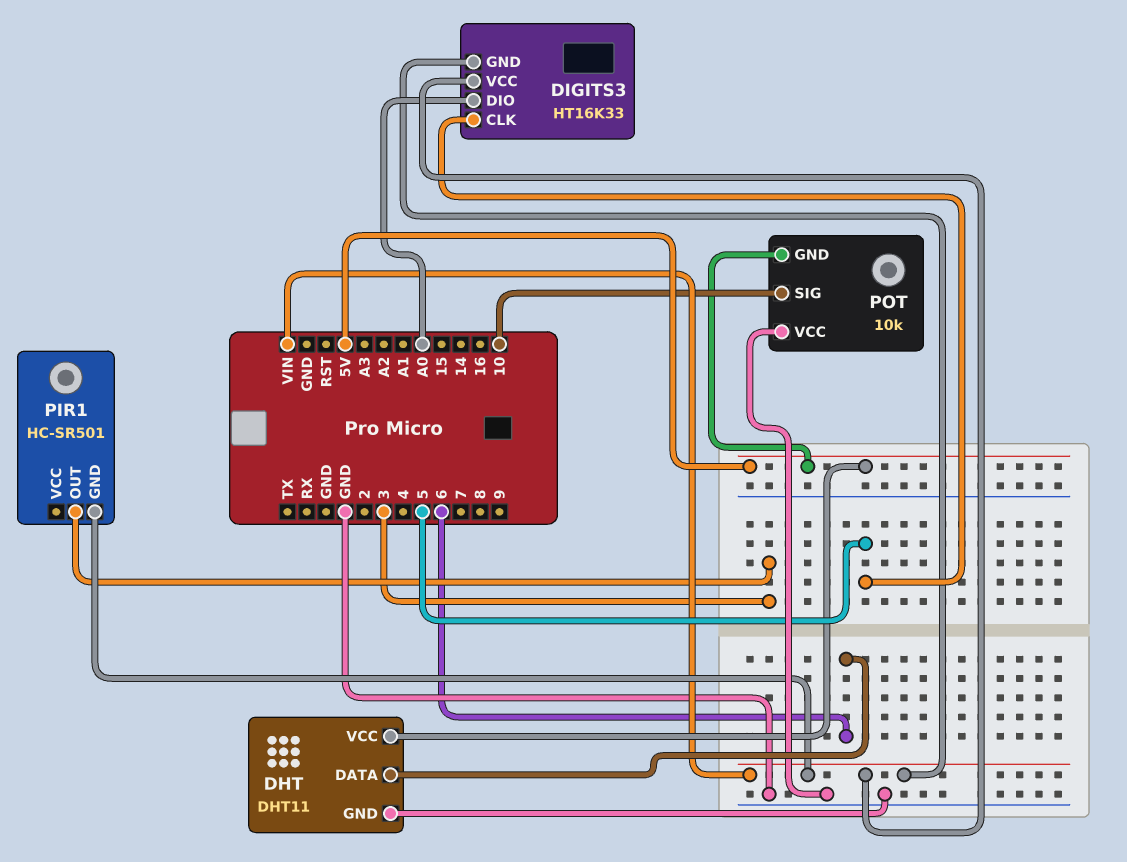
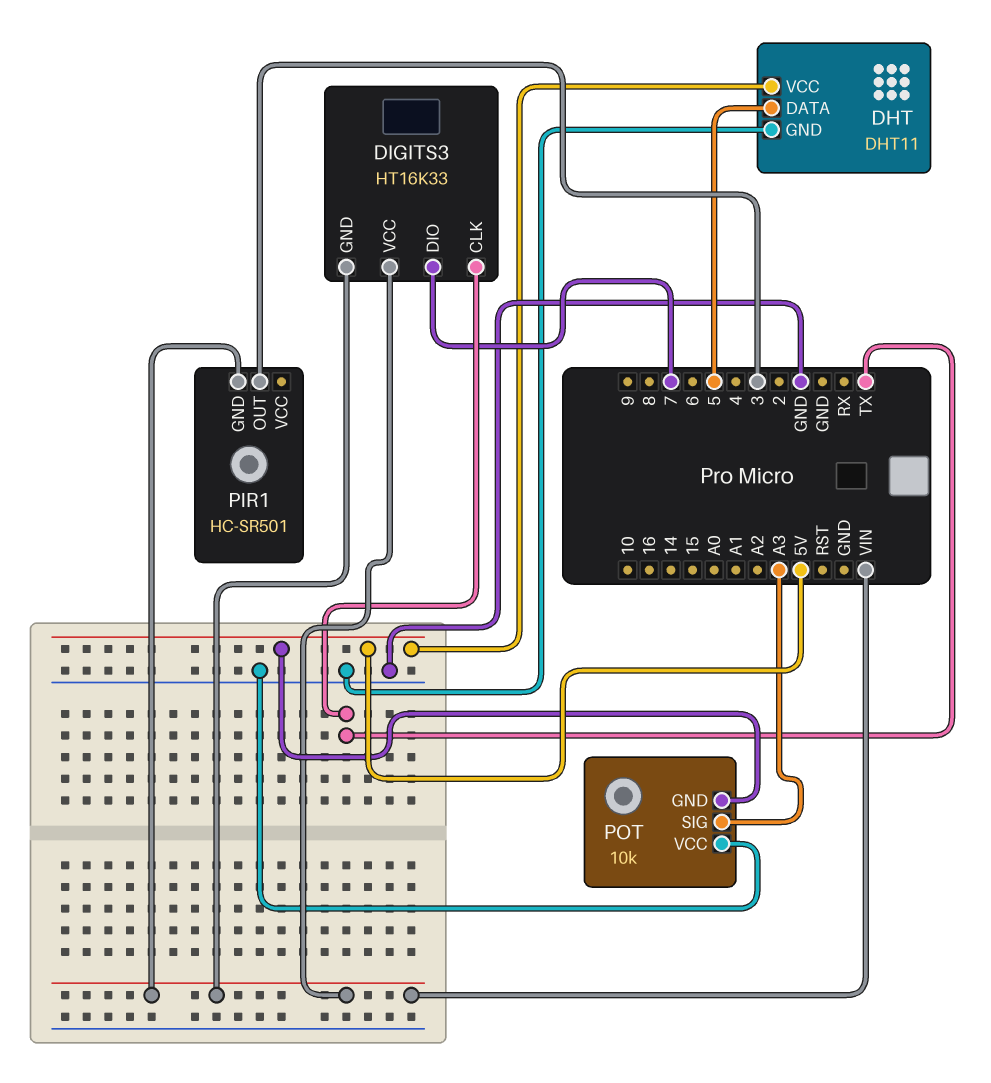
DHT pin DATA: 6 -> 5
DIGITS3 pin CLK: 5 -> TX
DIGITS3 pin DIO: A0 -> 7
POT pin SIG: 10 -> A3

